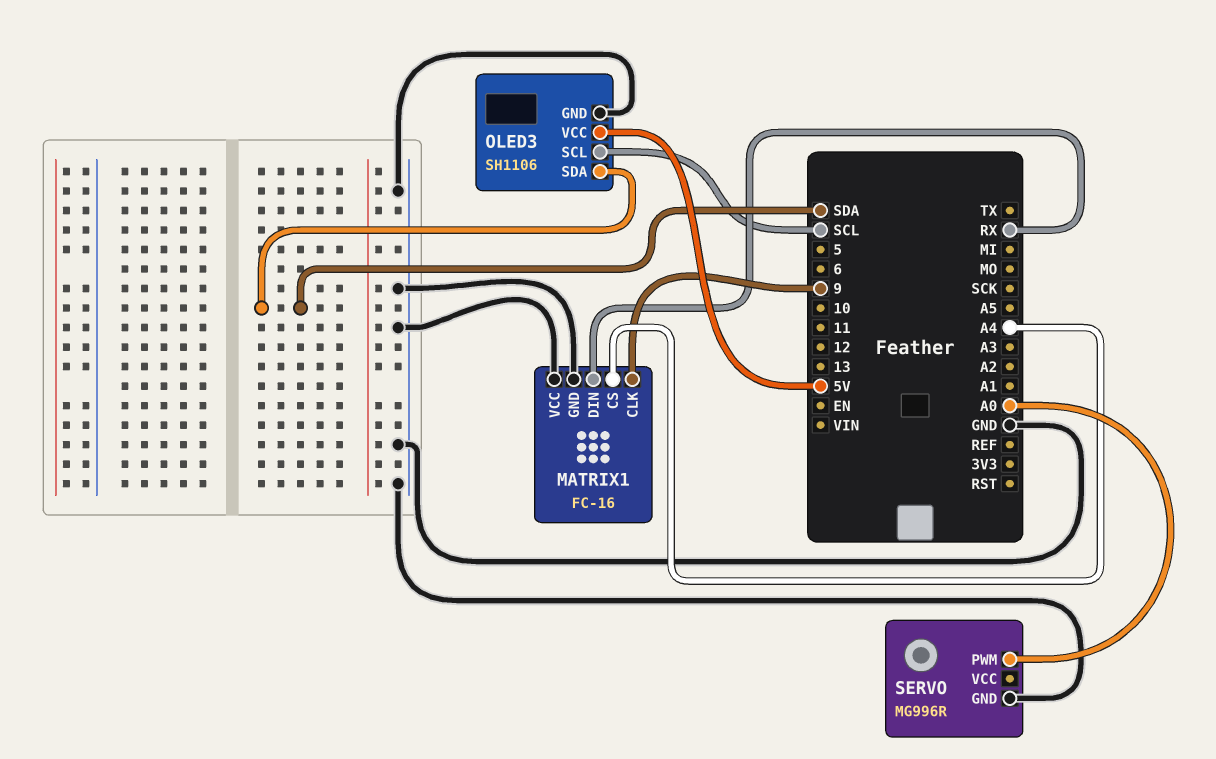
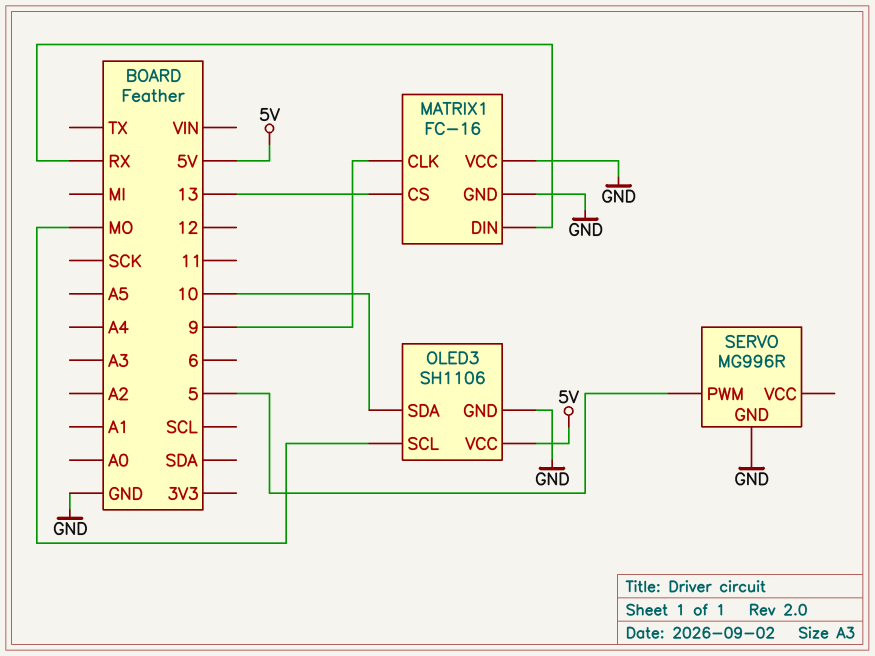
MATRIX1 pin CS: A4 -> 13
OLED3 pin SCL: SCL -> MO
OLED3 pin SDA: SDA -> 10
SERVO pin PWM: A0 -> 5

